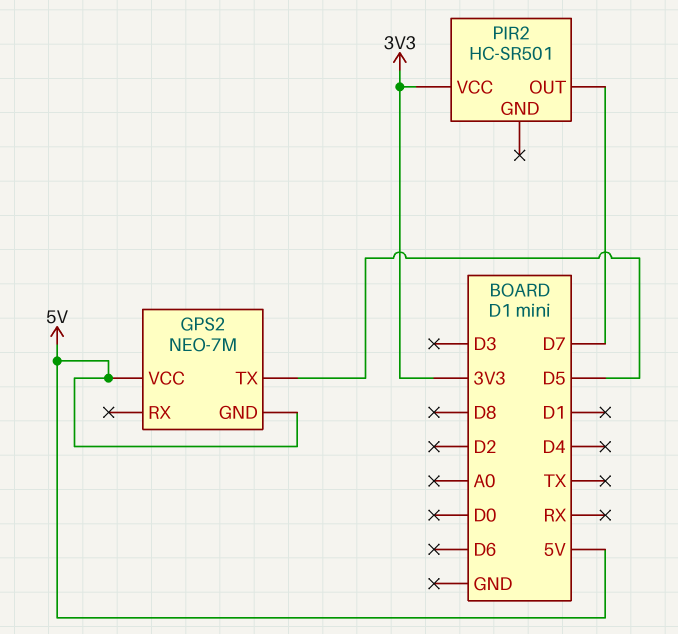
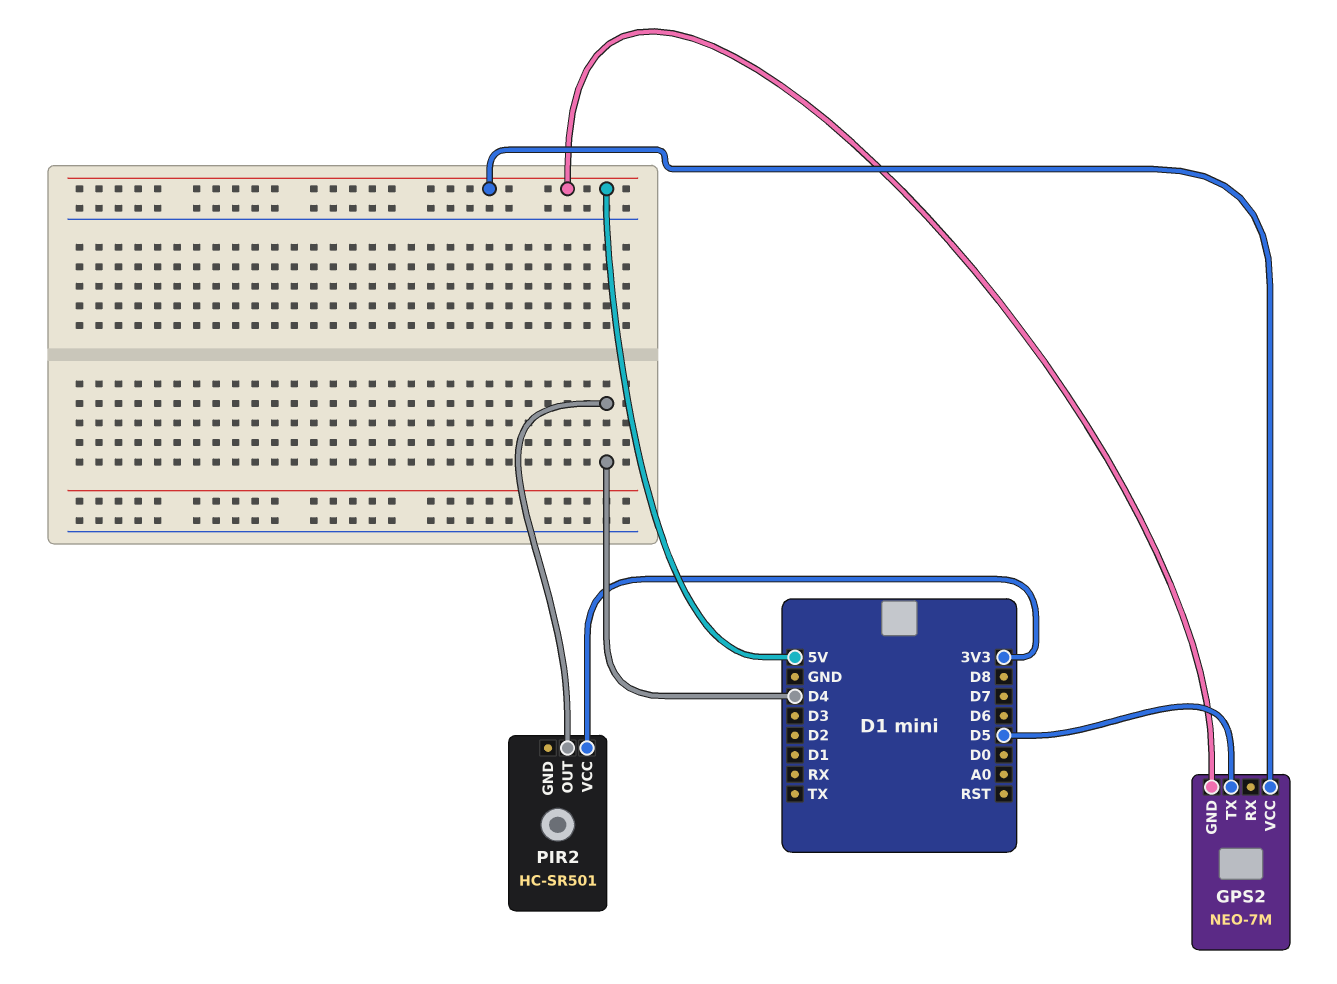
PIR2 pin OUT: D7 -> D4

